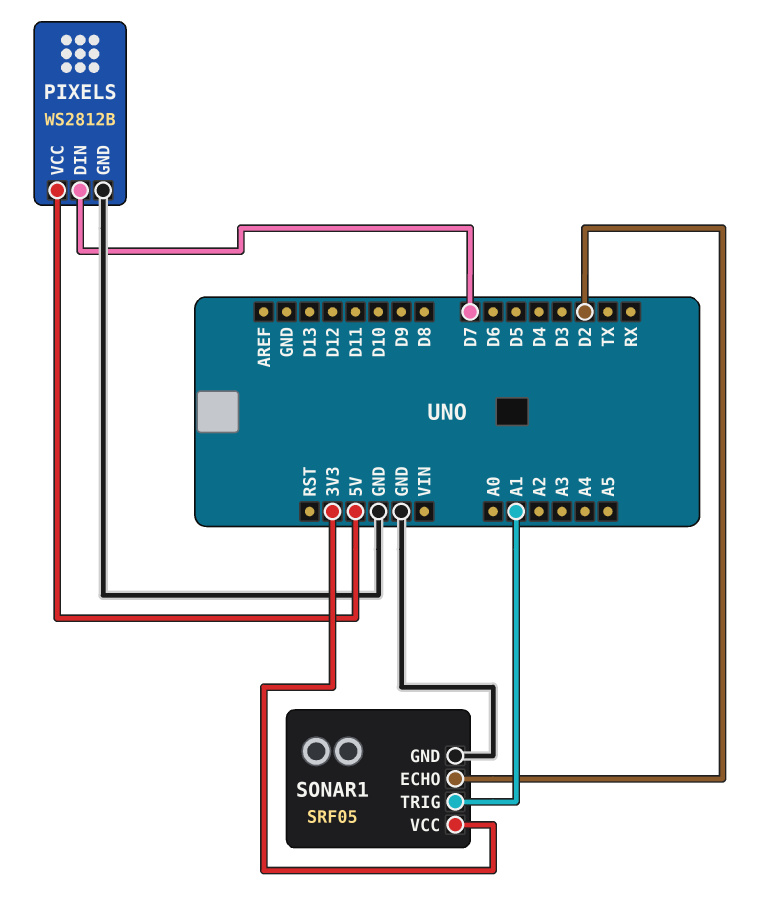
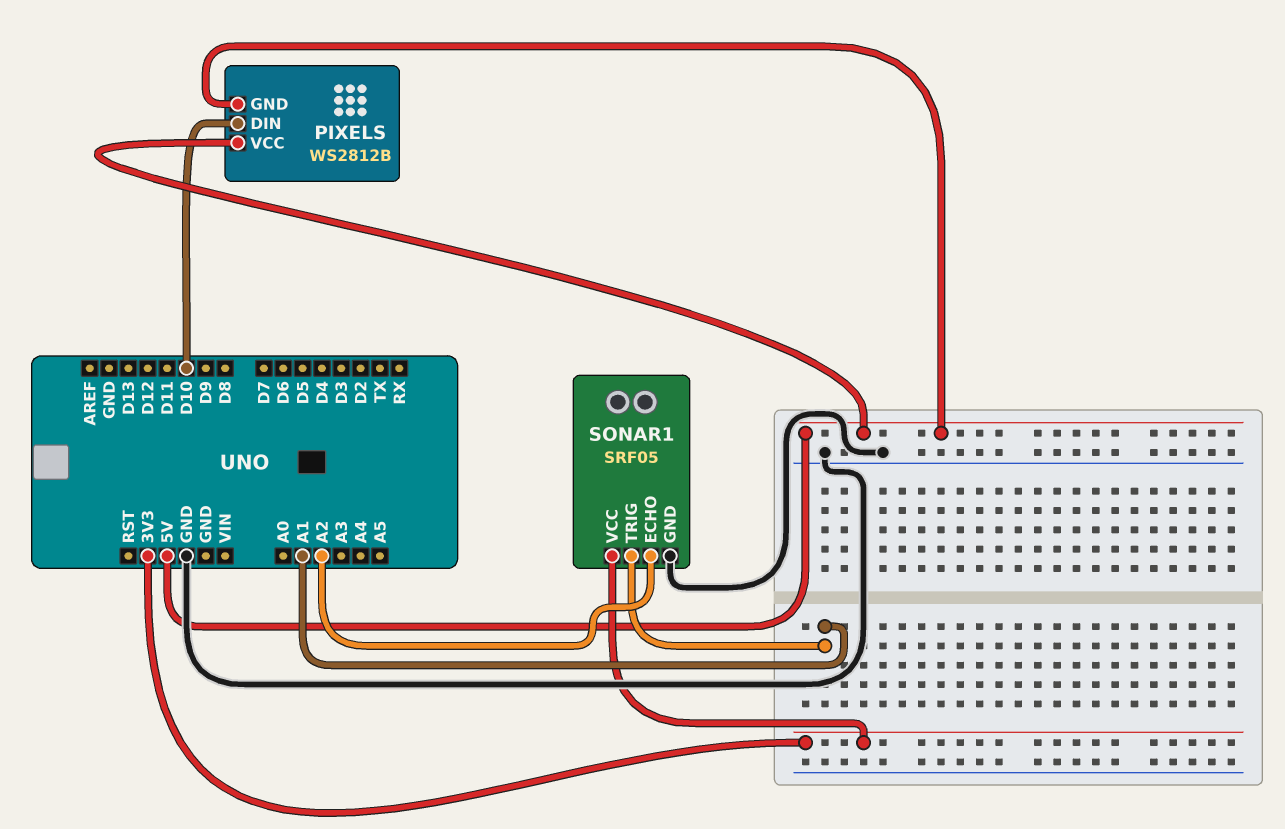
PIXELS pin DIN: D7 -> D10
PIXELS pin GND: GND -> 5V
SONAR1 pin ECHO: D2 -> A2

